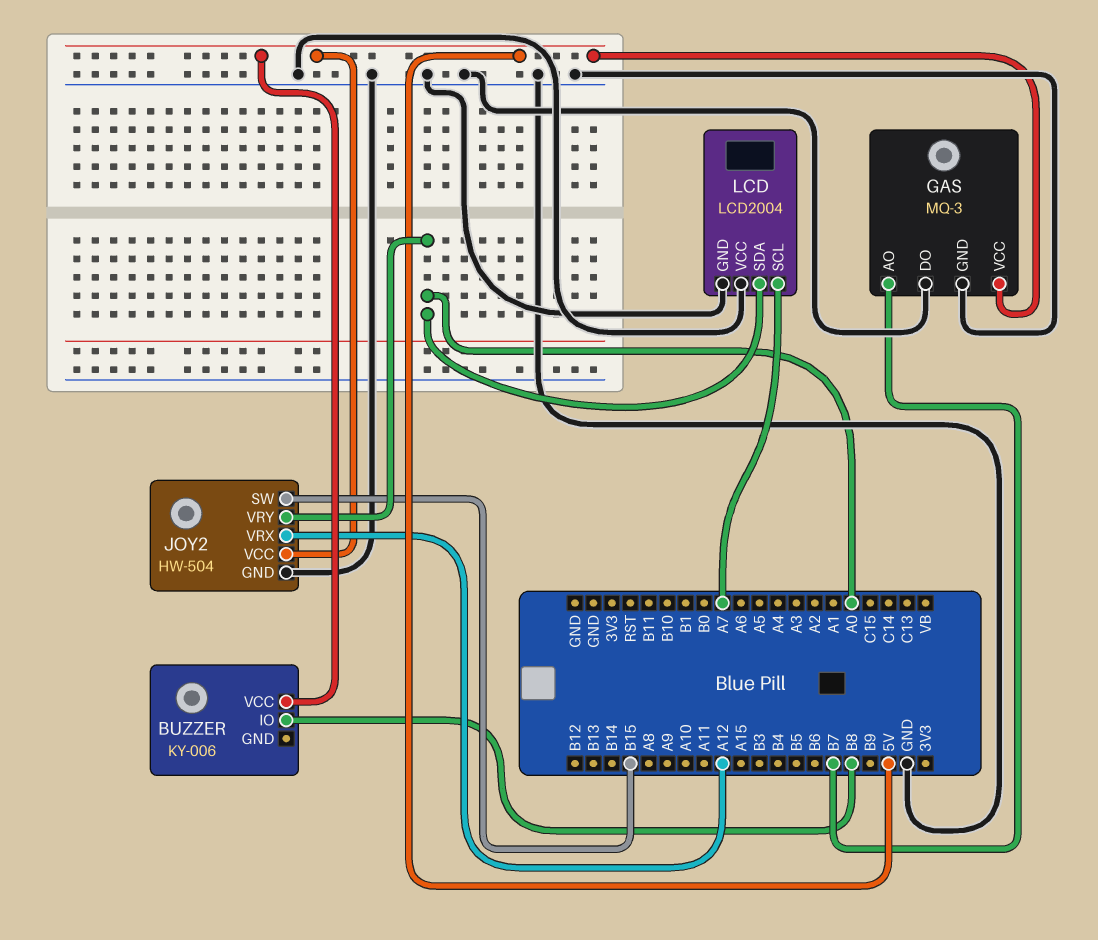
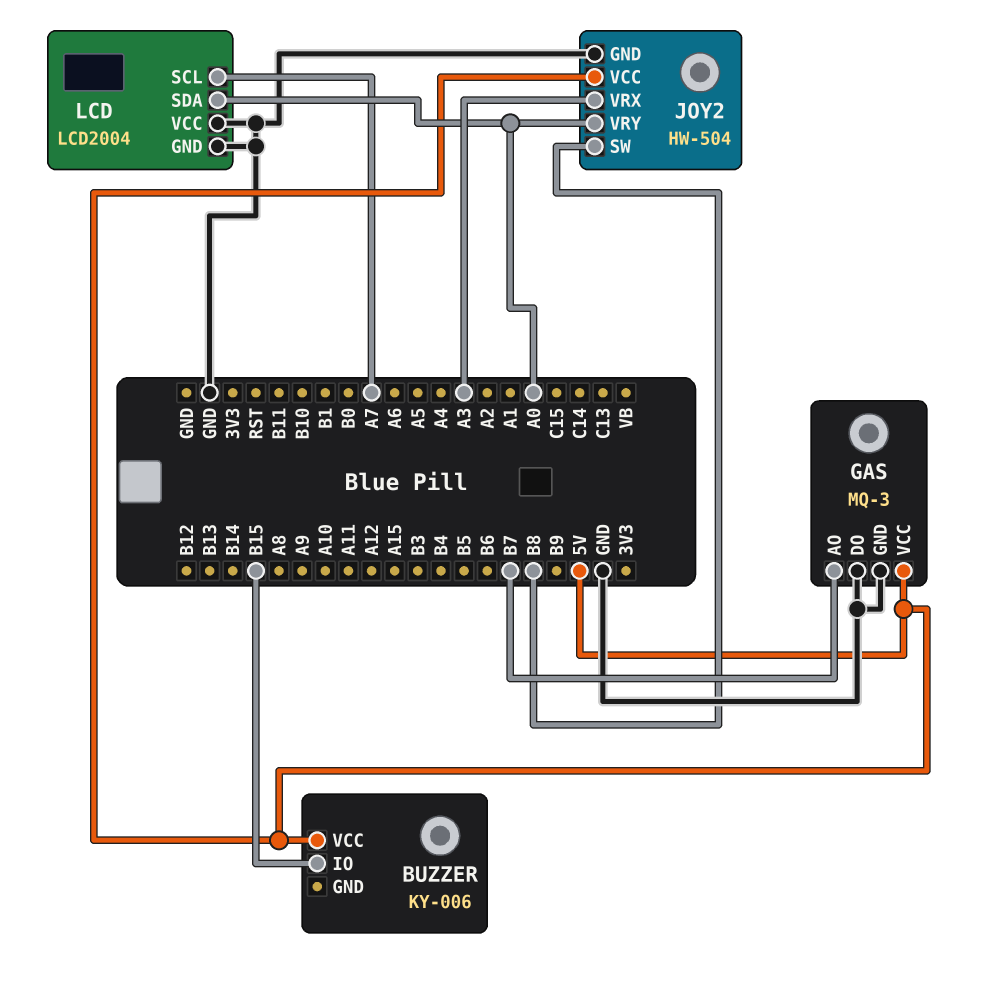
BUZZER pin IO: B8 -> B15
JOY2 pin SW: B15 -> B8
JOY2 pin VRX: A12 -> A3

